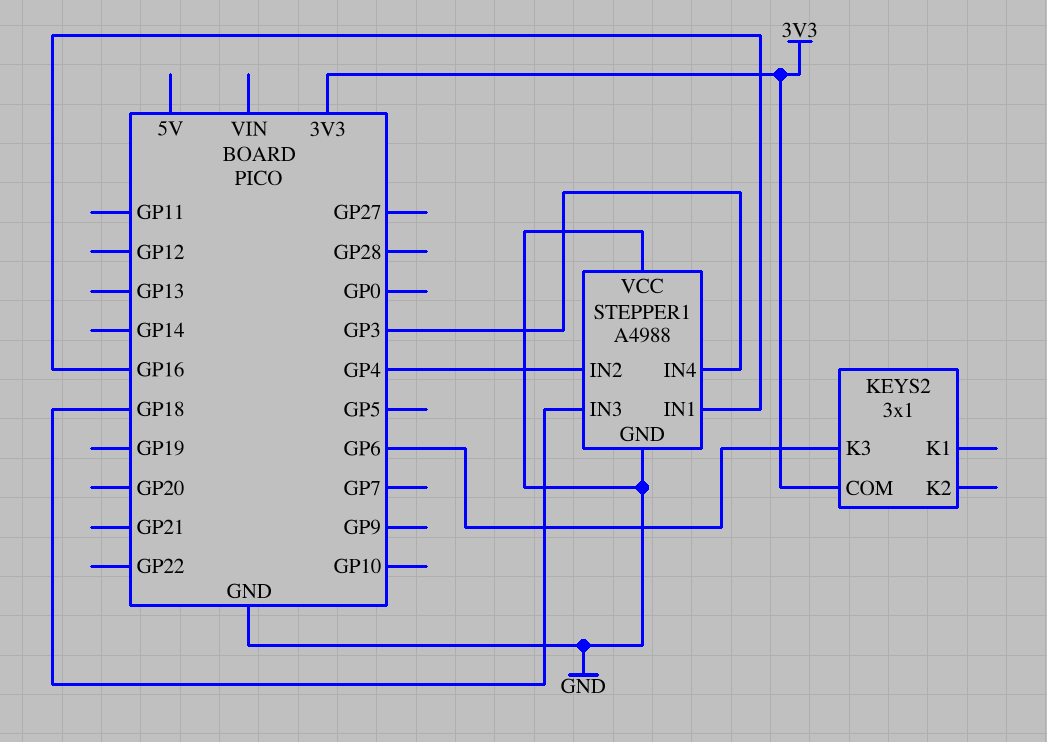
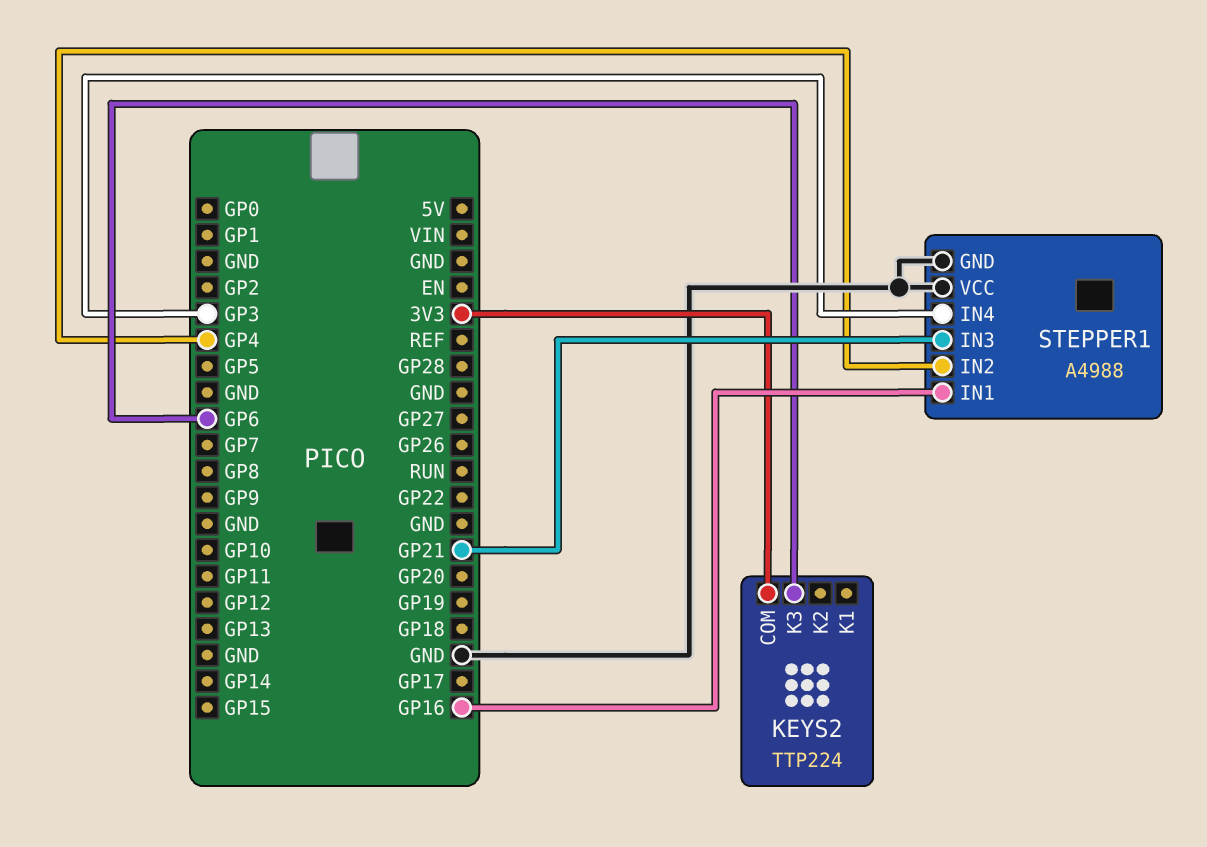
KEYS2: 3x1 -> TTP224
STEPPER1 pin IN3: GP18 -> GP21

